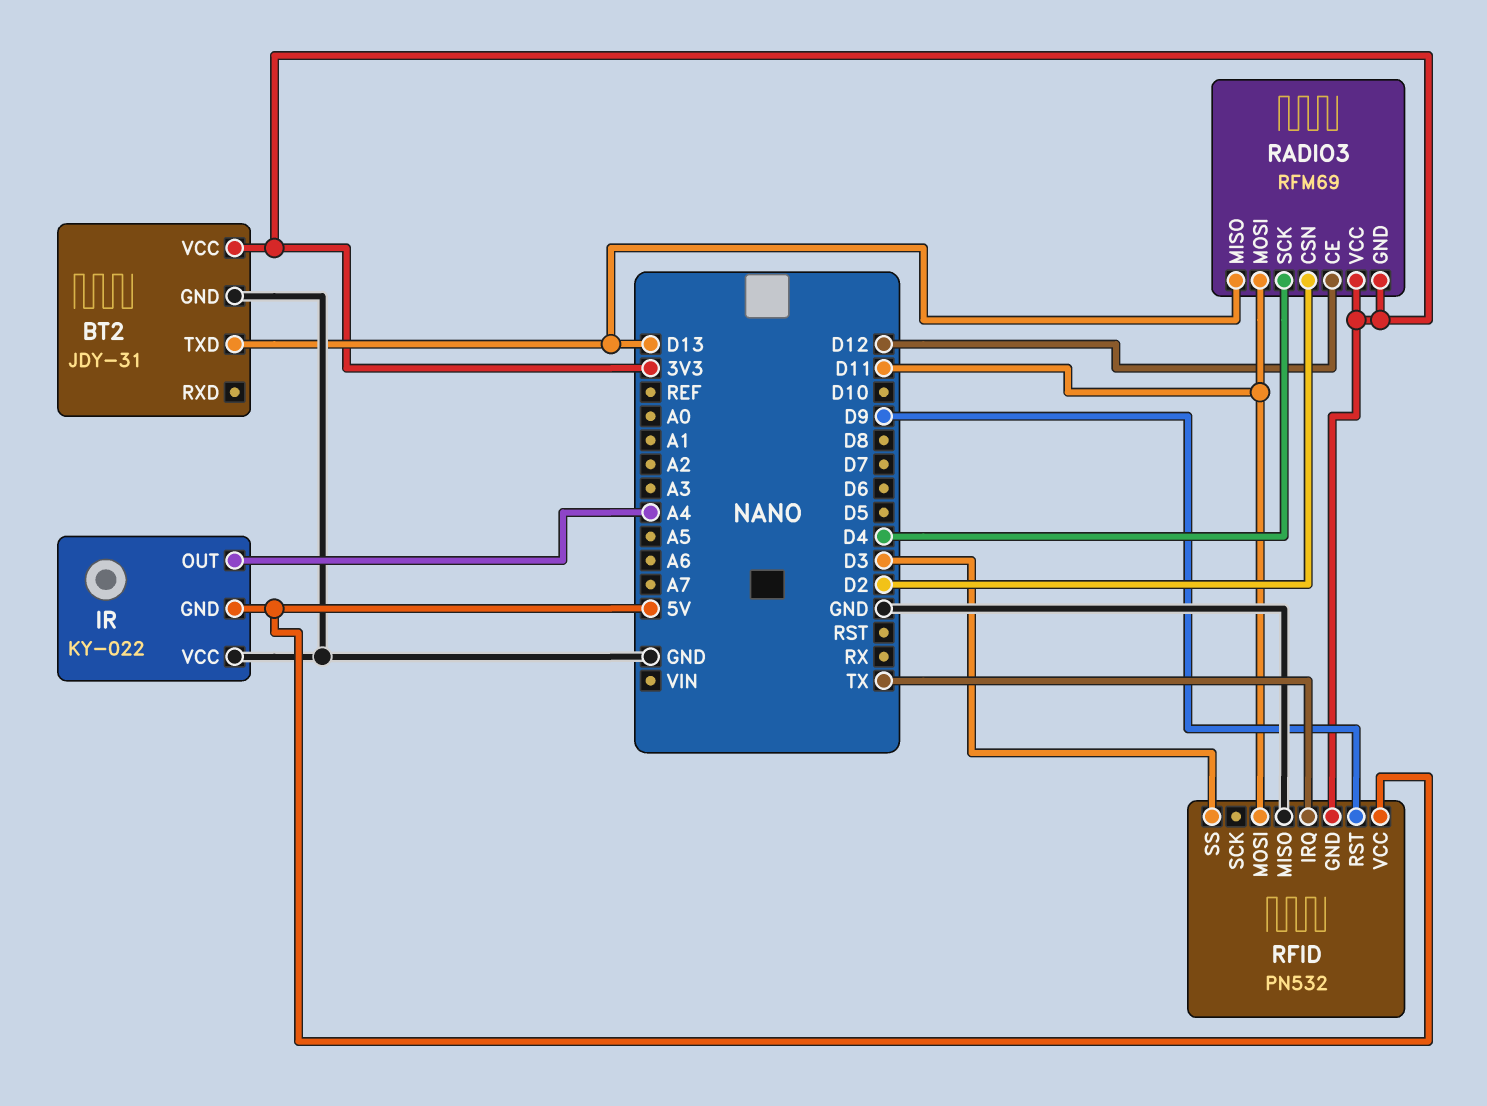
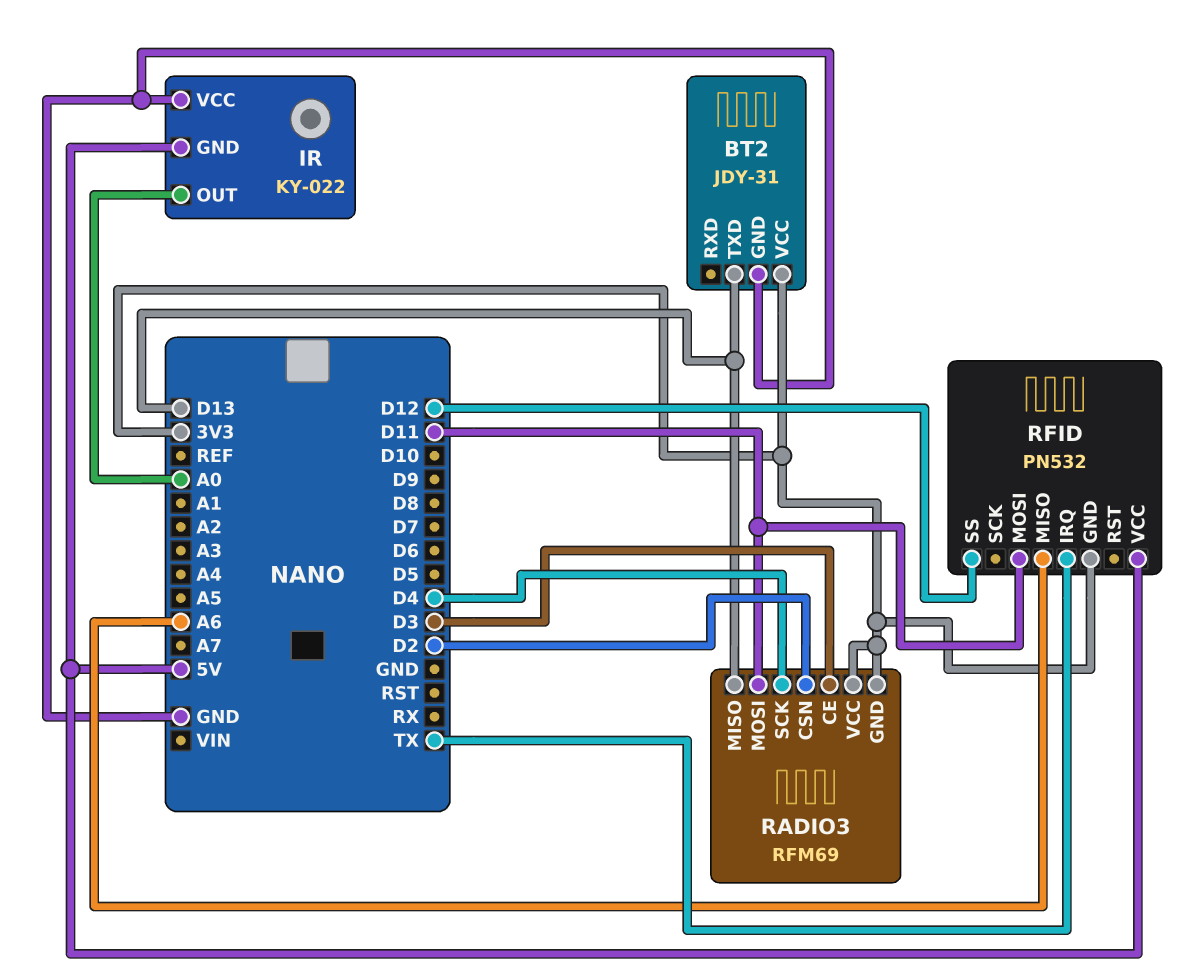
IR pin OUT: A4 -> A0
RADIO3 pin CE: D12 -> D3
RFID pin MISO: GND -> A6
RFID pin RST: D9 -> none
RFID pin SS: D3 -> D12

